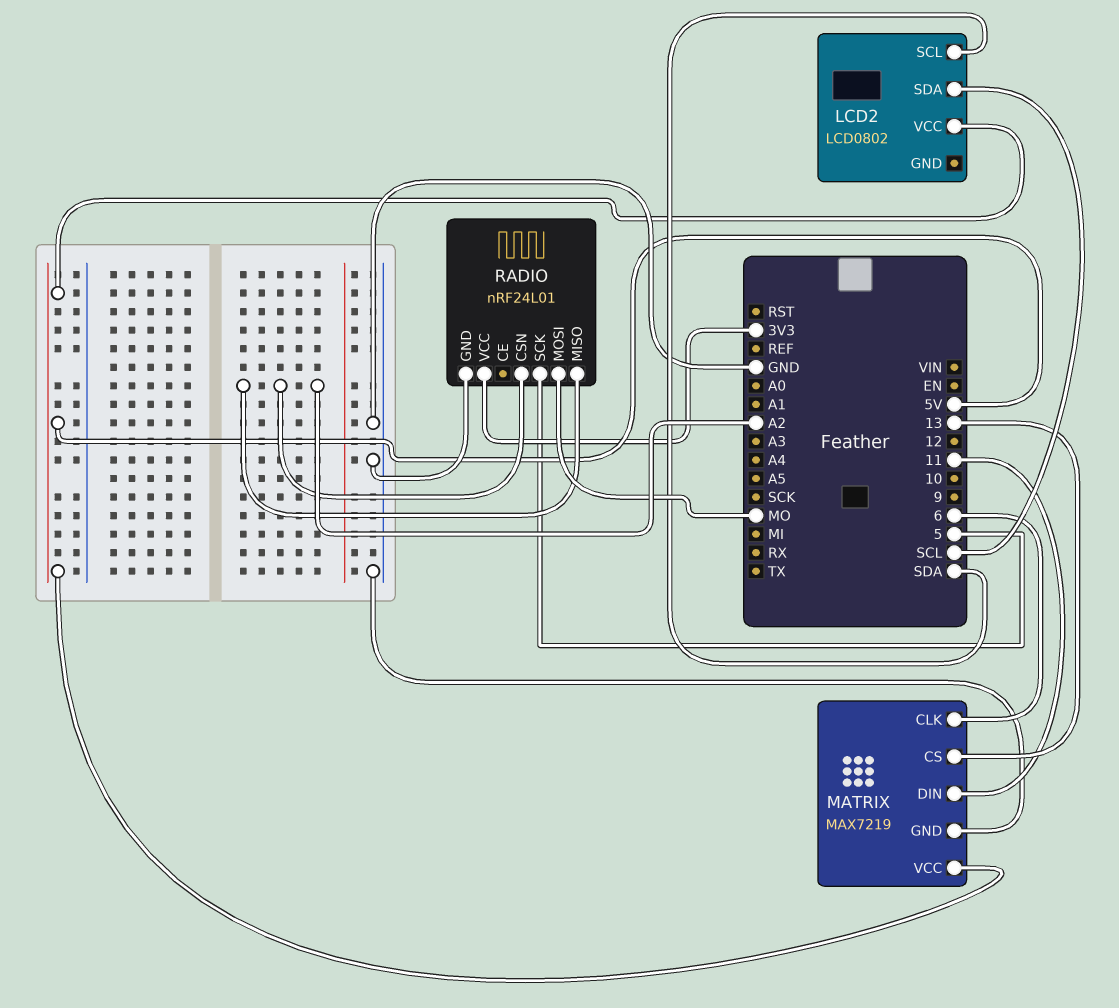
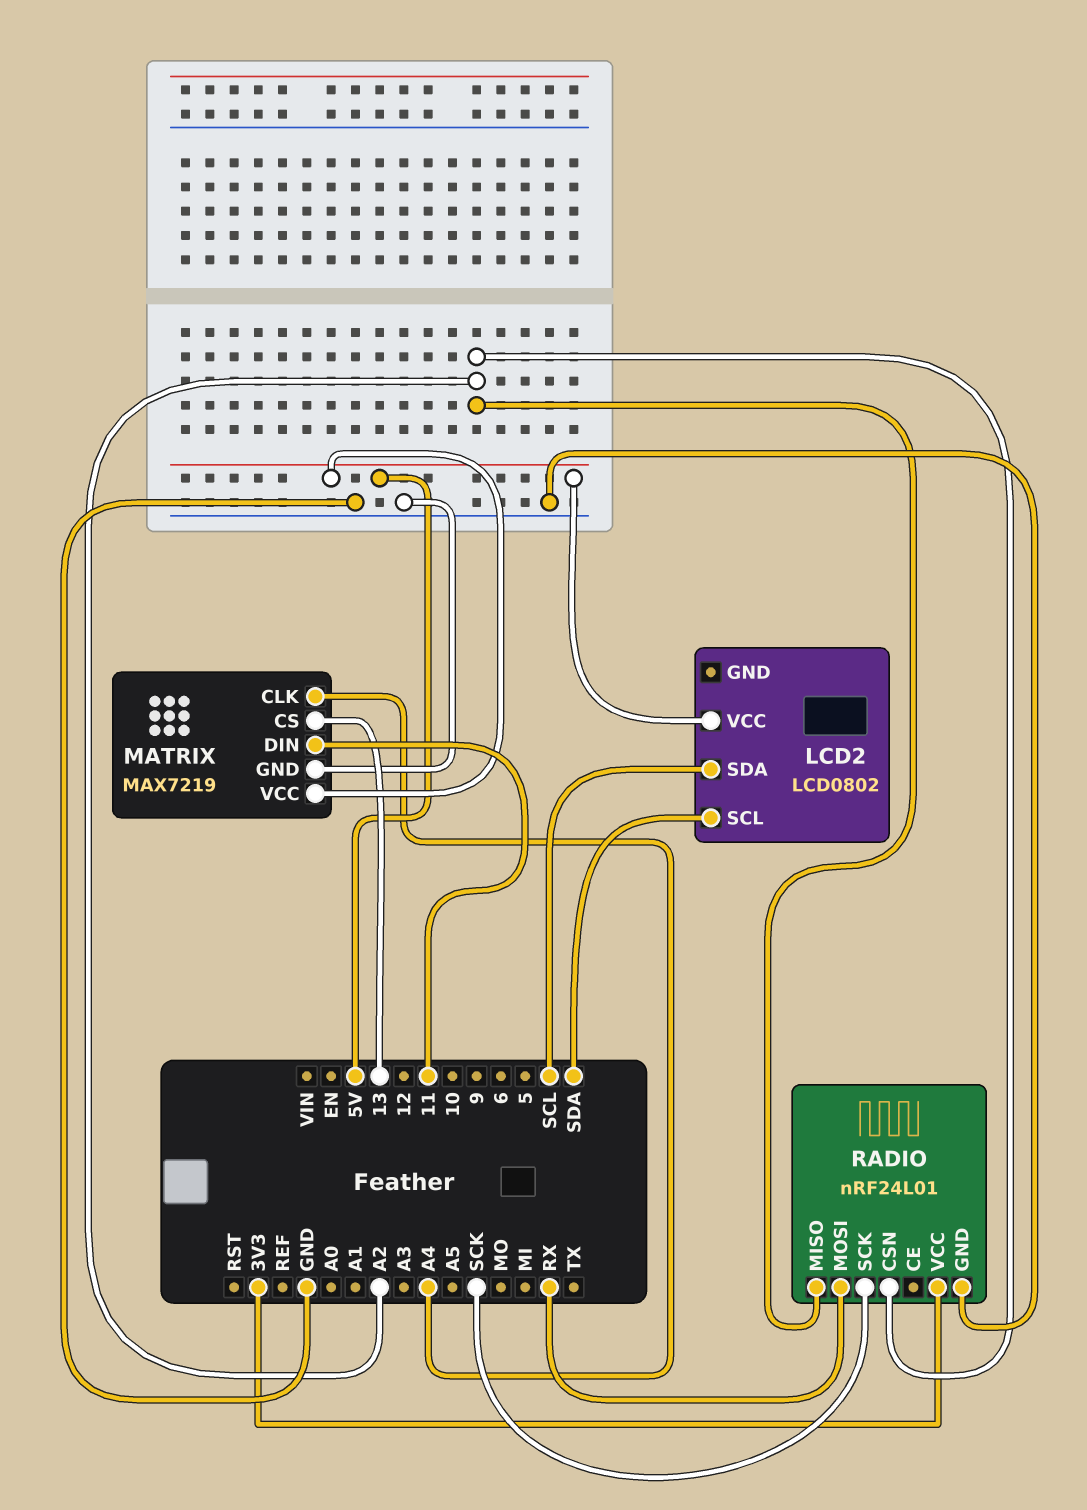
MATRIX pin CLK: 6 -> A4
RADIO pin MOSI: MO -> RX
RADIO pin SCK: 5 -> SCK

